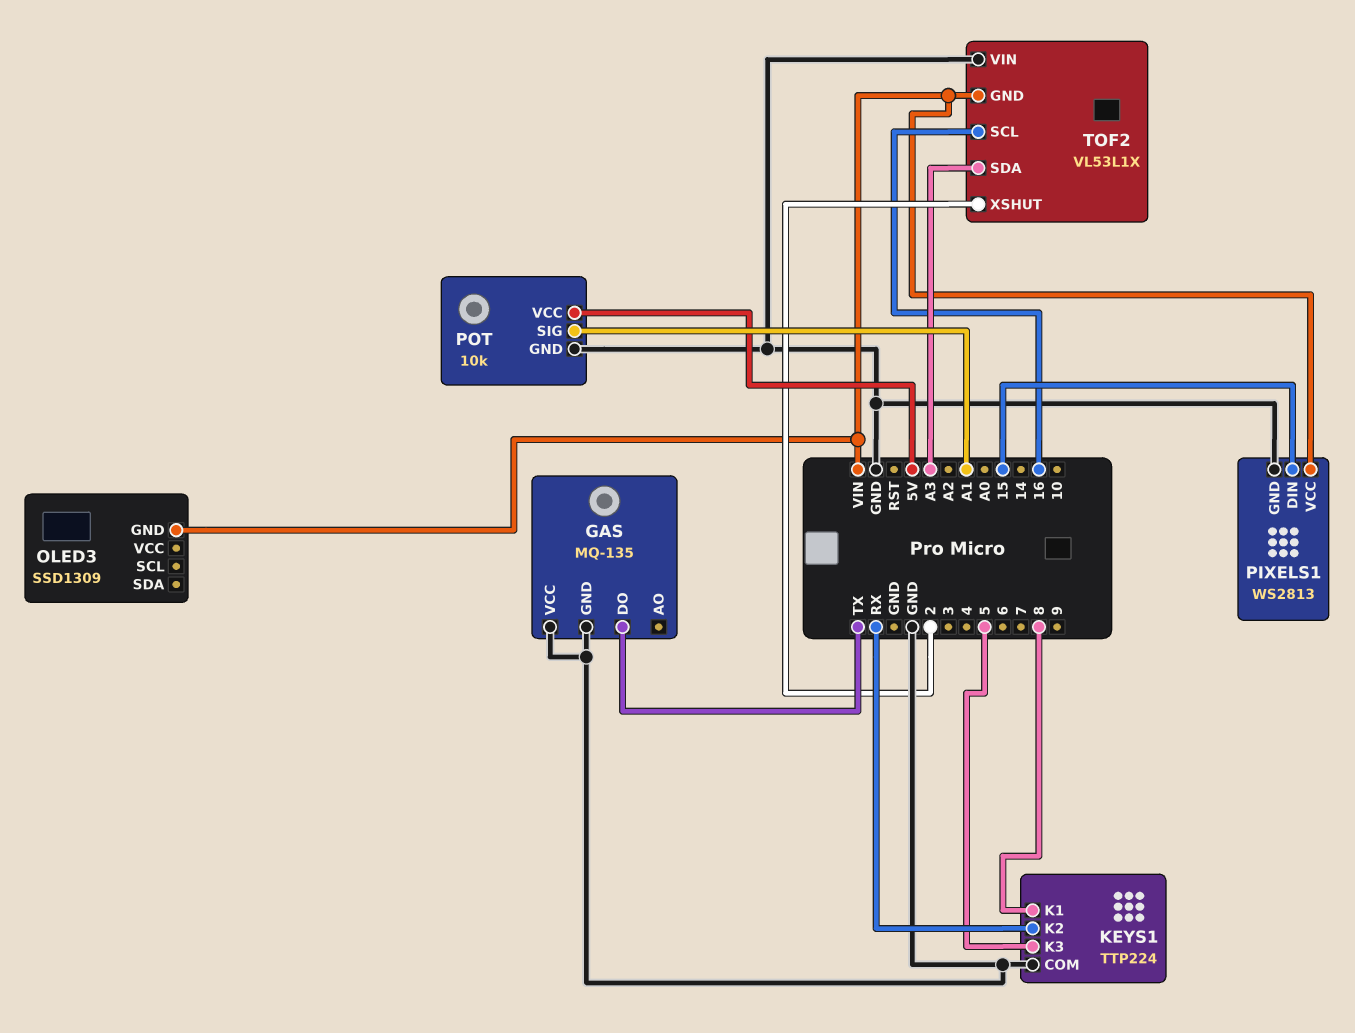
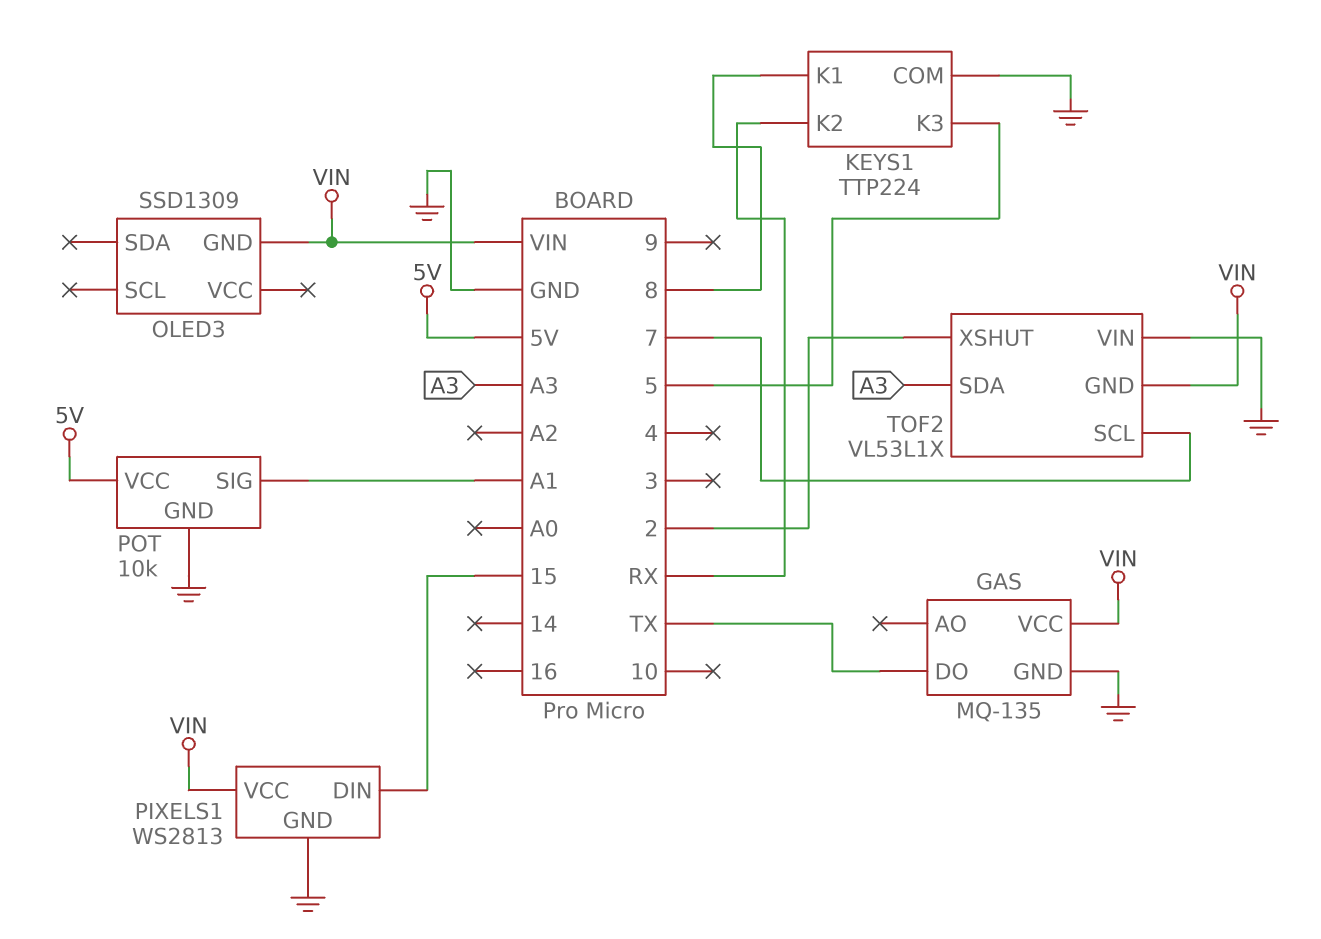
GAS pin VCC: GND -> VIN
TOF2 pin SCL: 16 -> 7

